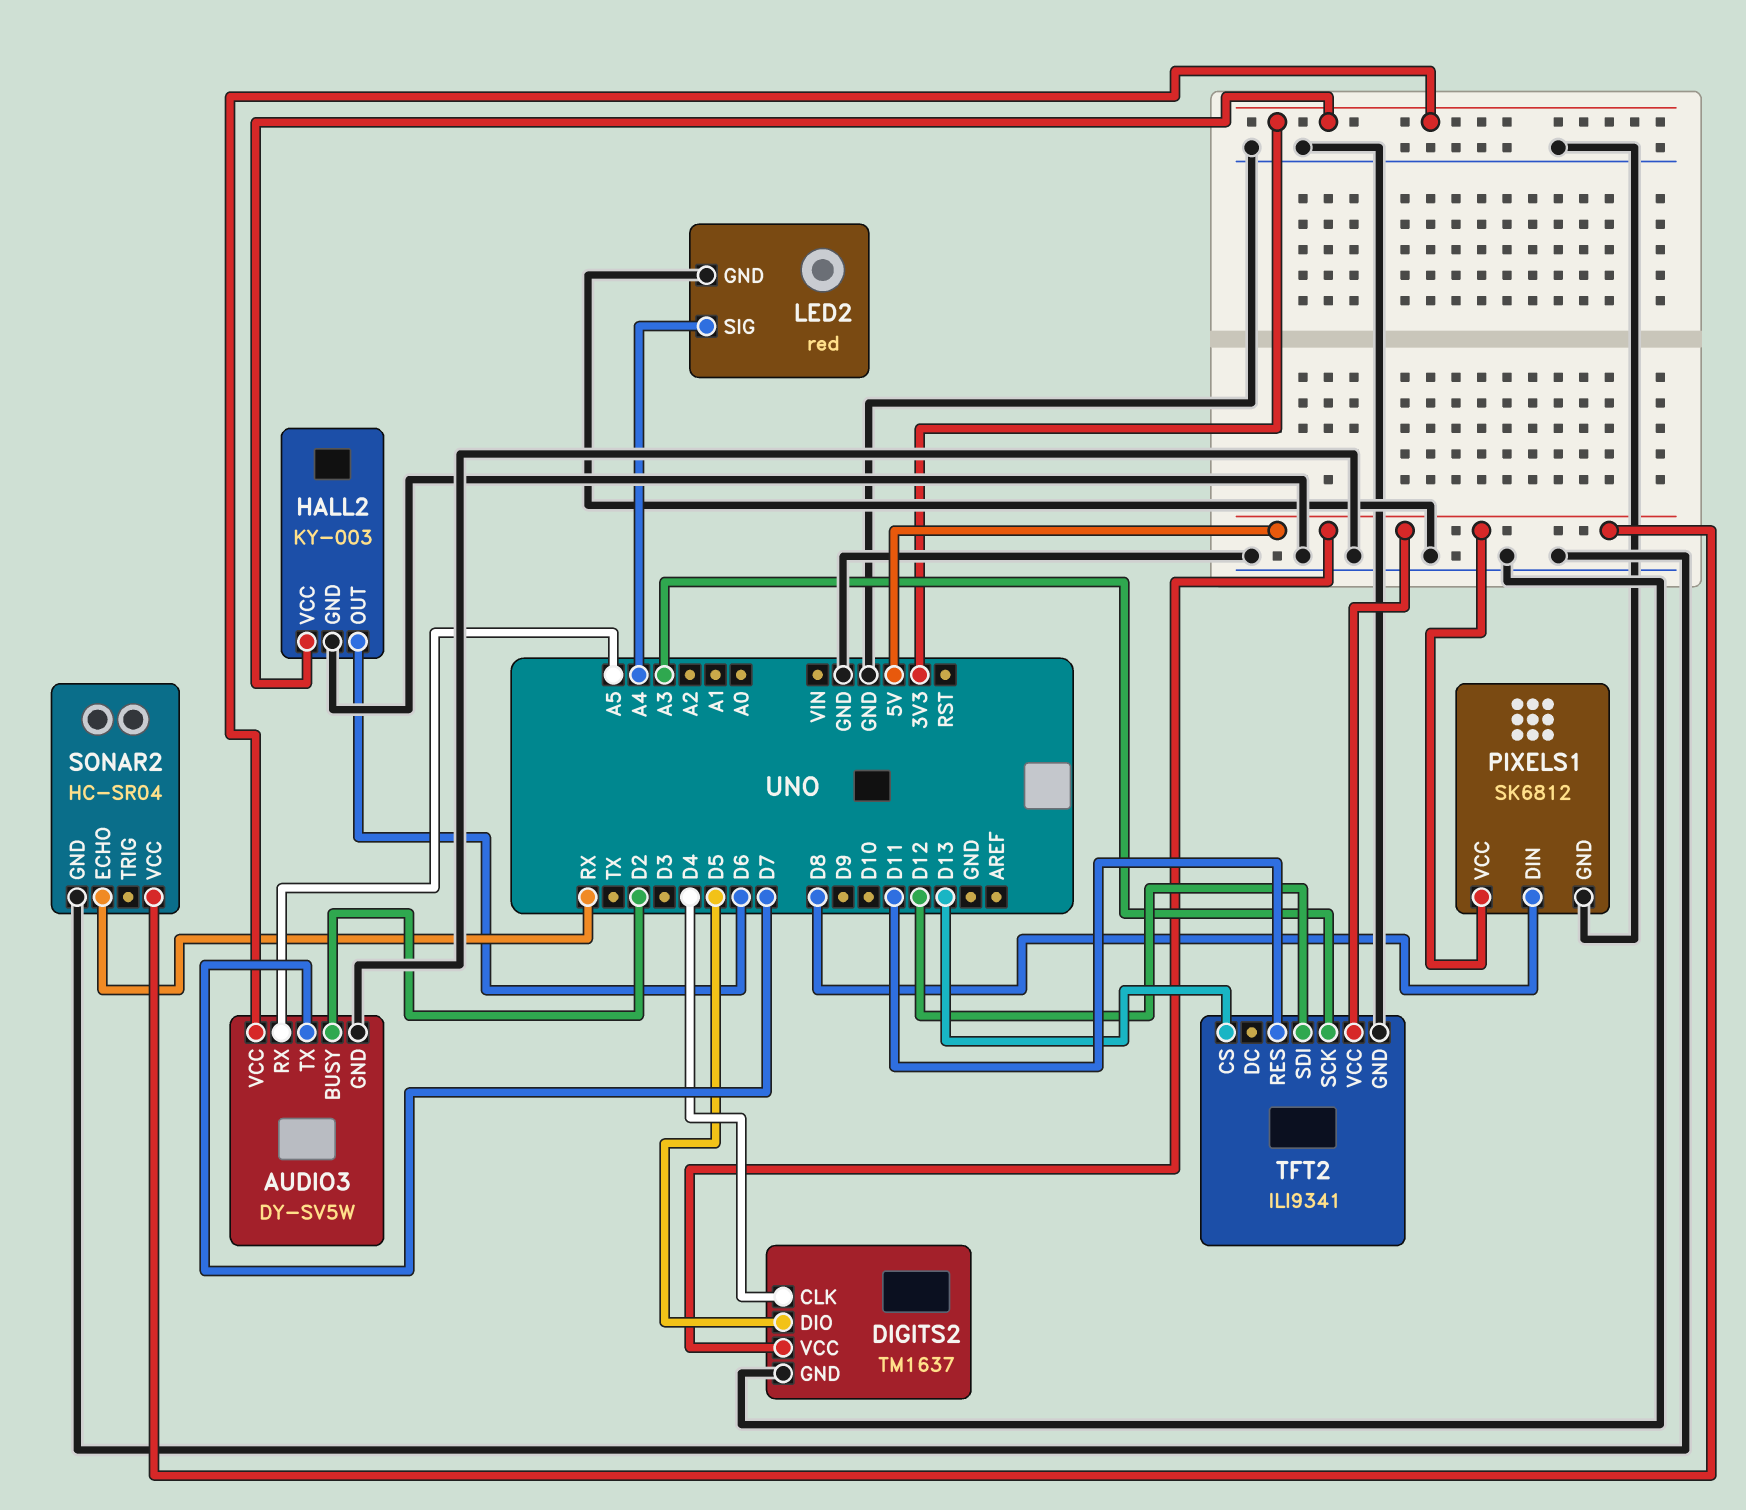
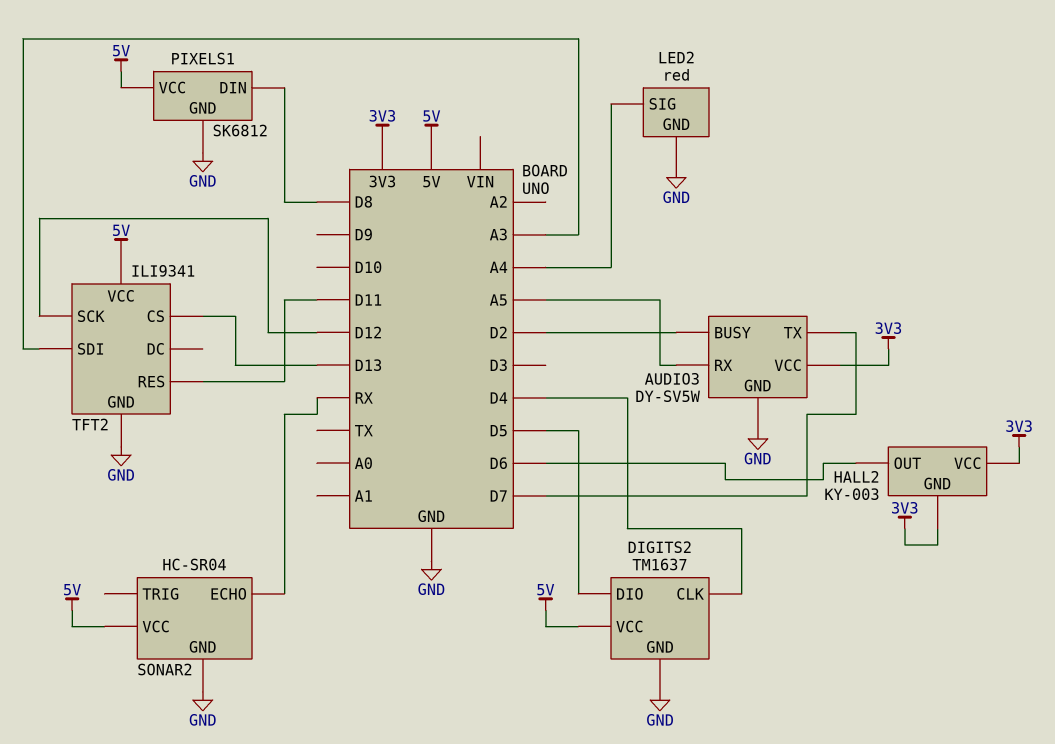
HALL2 pin GND: GND -> 3V3
TFT2 pin SCK: A3 -> D12
TFT2 pin SDI: D12 -> A3

